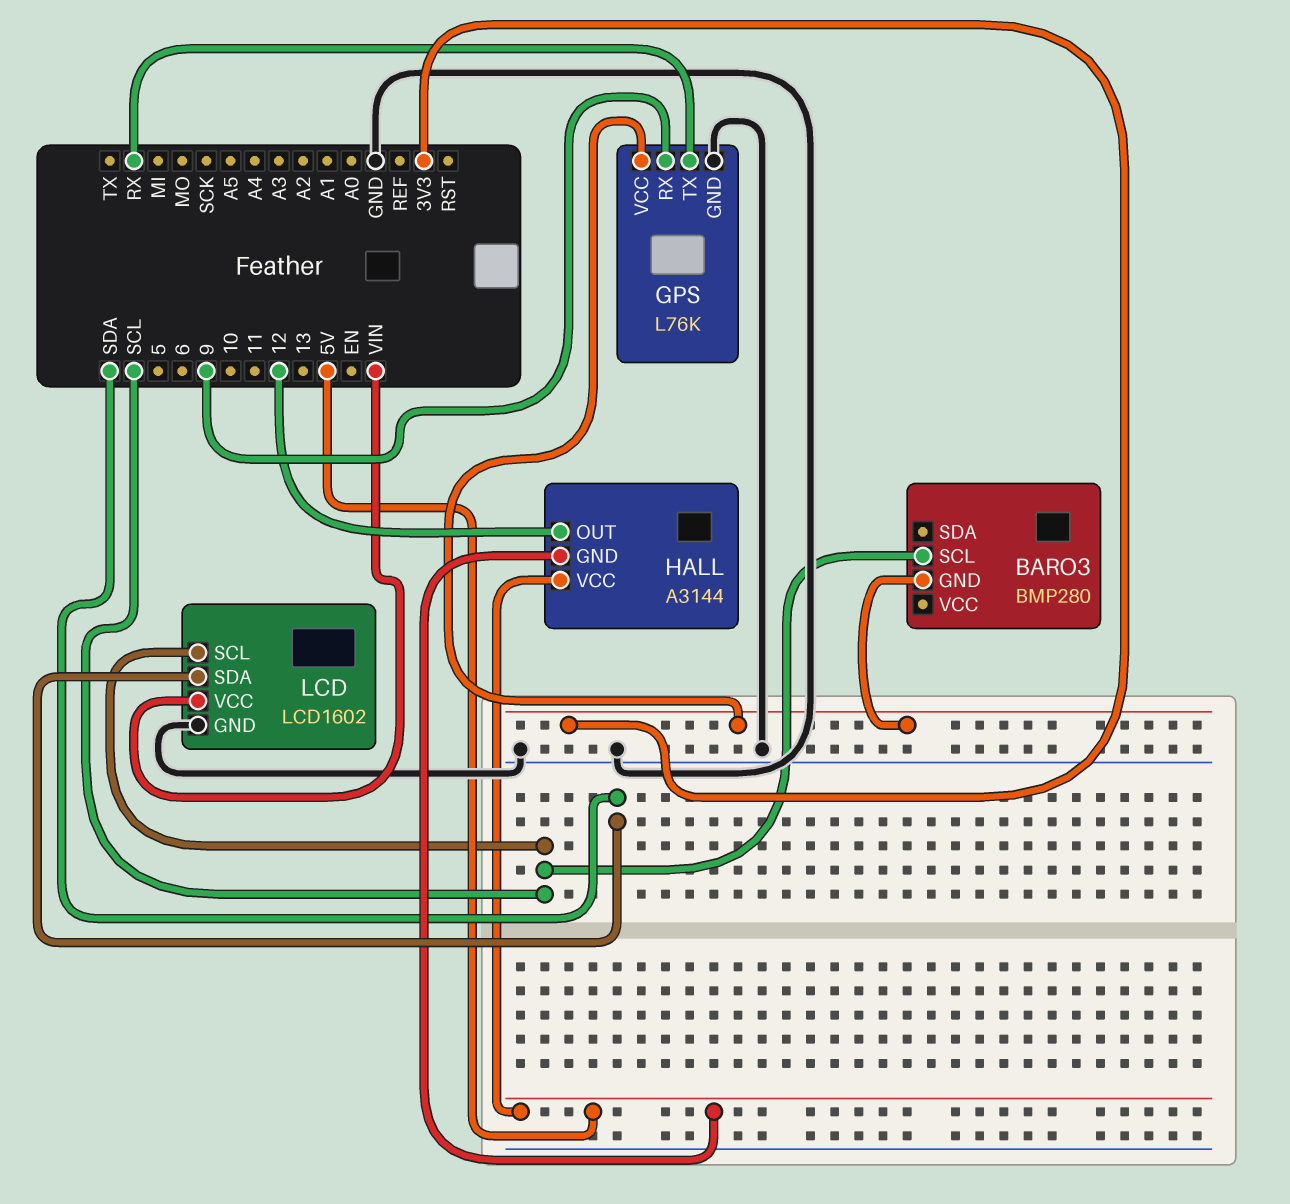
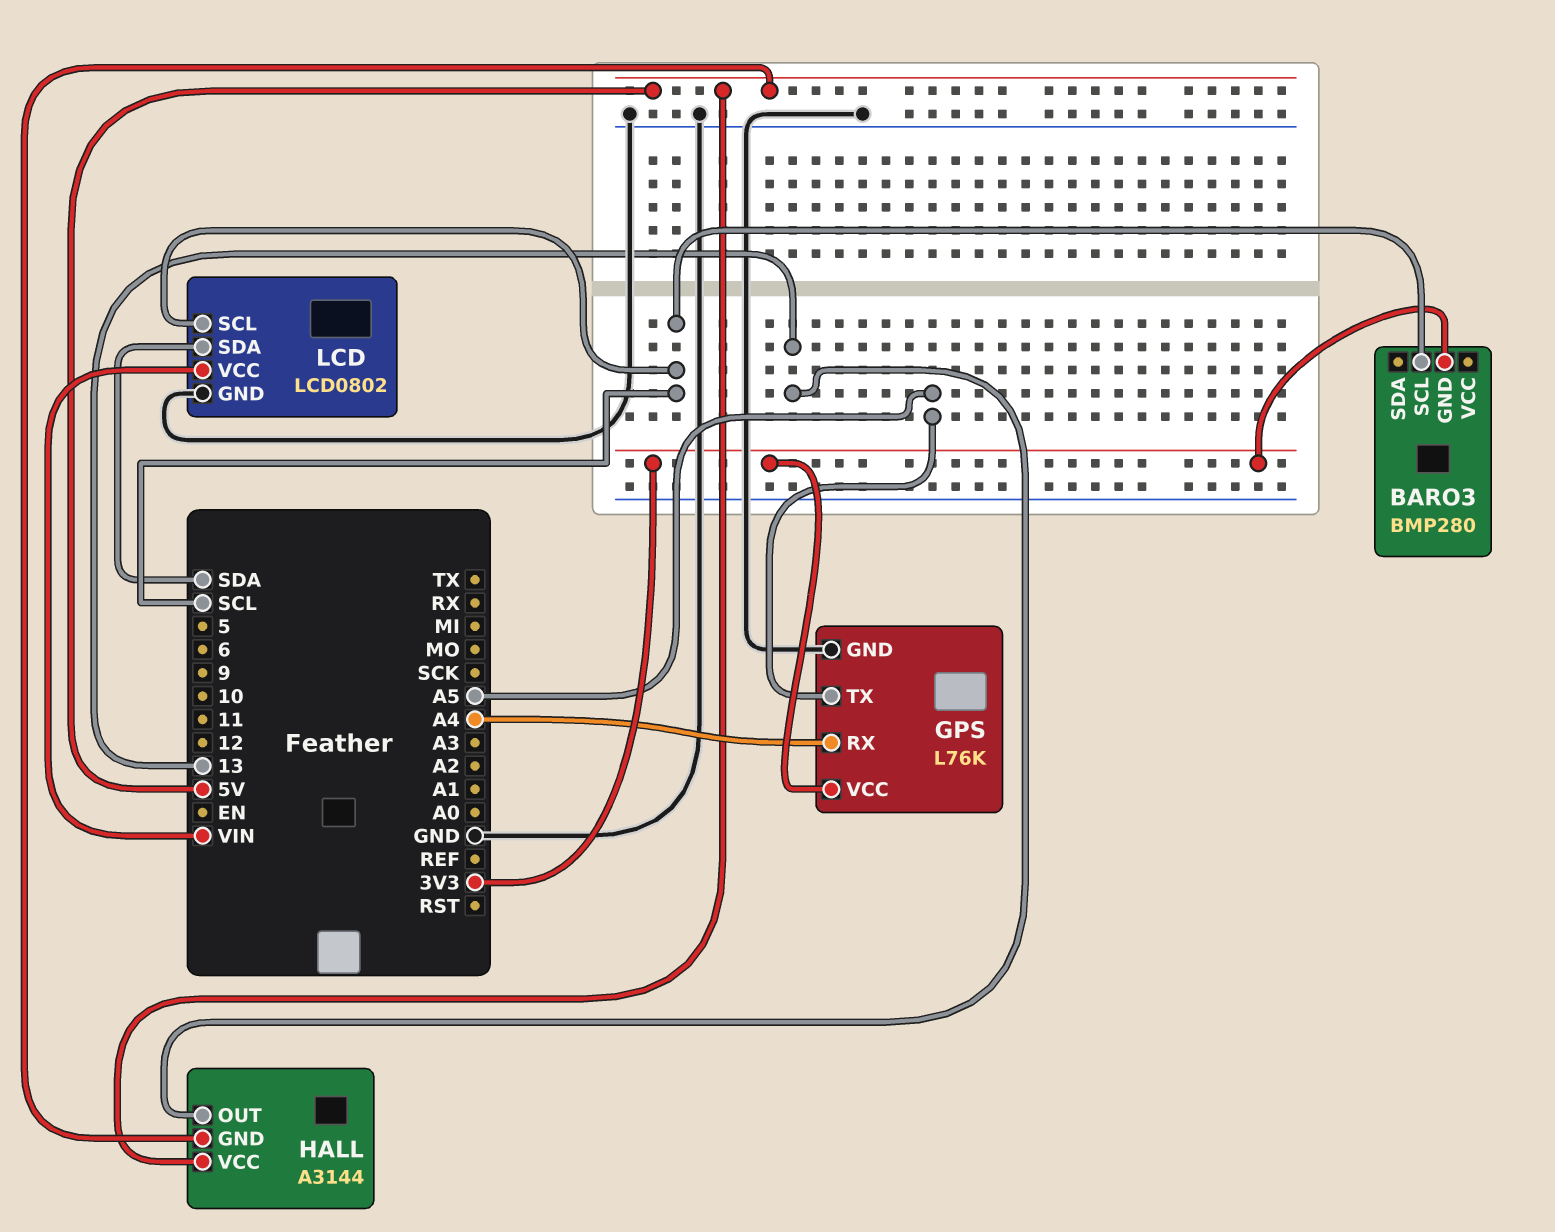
GPS pin RX: 9 -> A4
GPS pin TX: RX -> A5
HALL pin OUT: 12 -> 13
LCD: LCD1602 -> LCD0802

